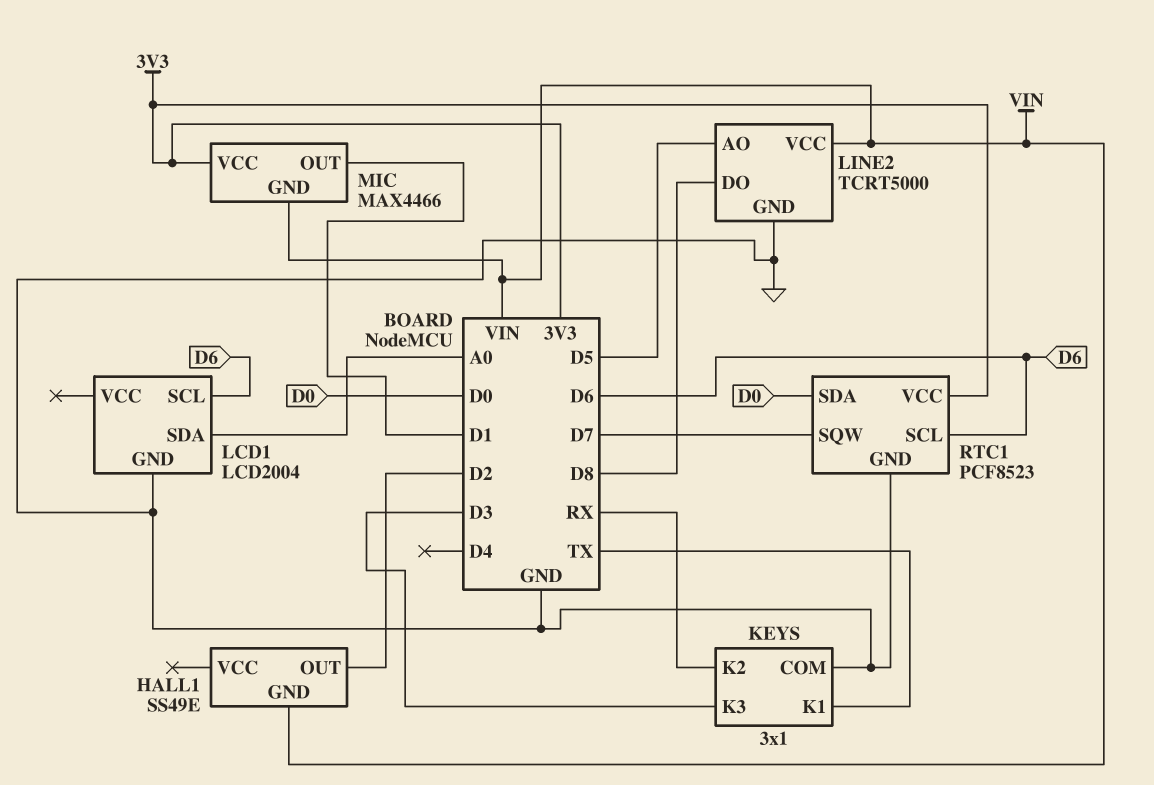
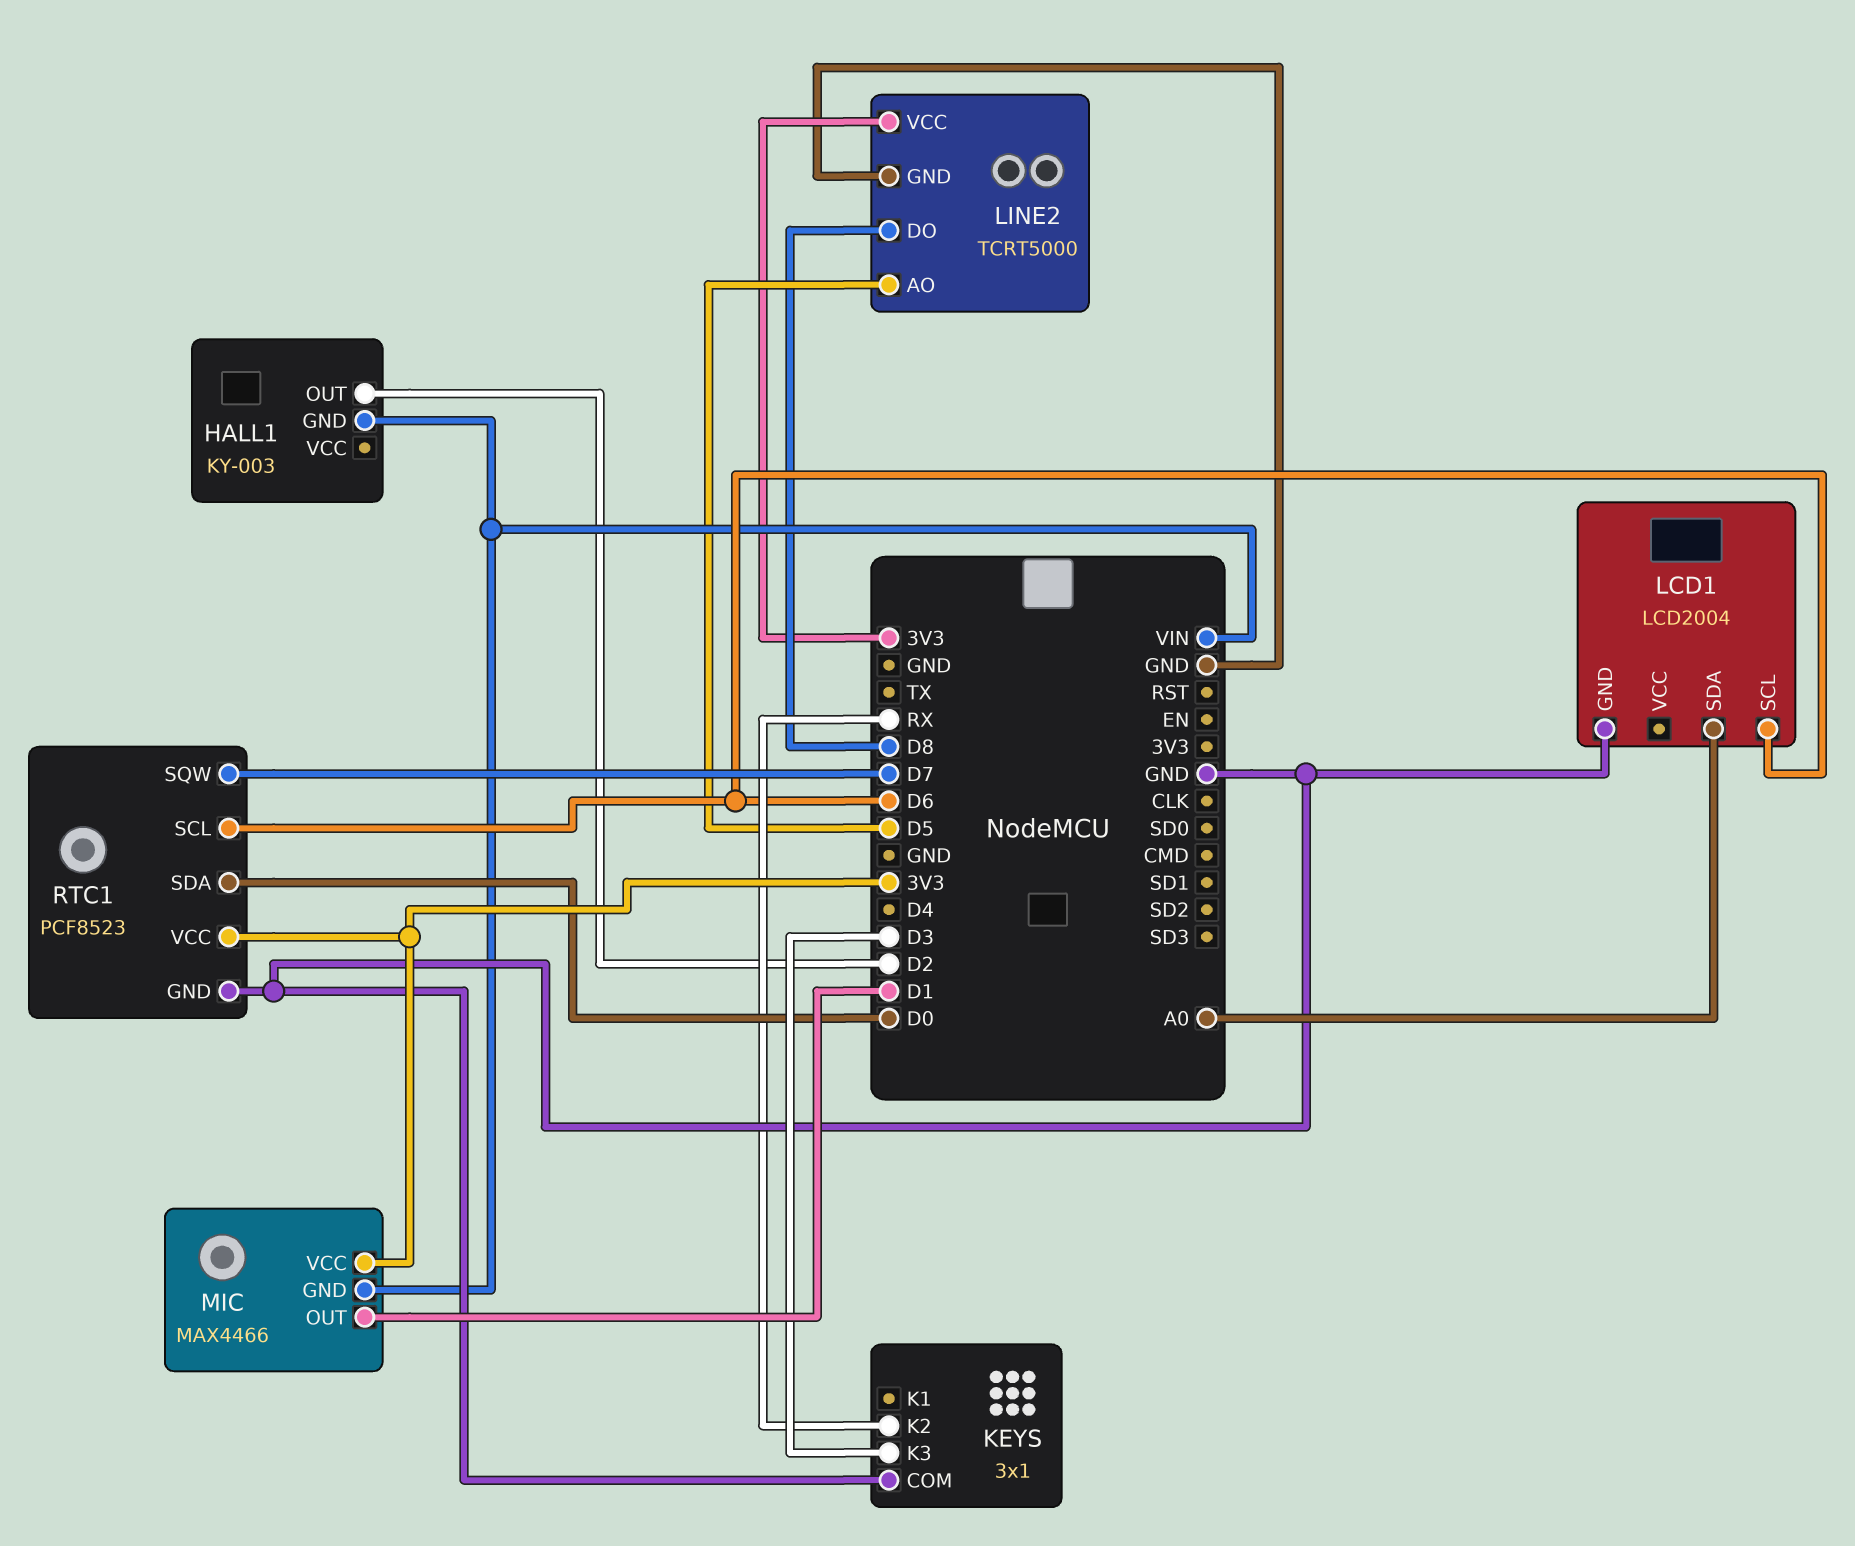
HALL1: SS49E -> KY-003
KEYS pin K1: TX -> none
LINE2 pin VCC: VIN -> 3V3

